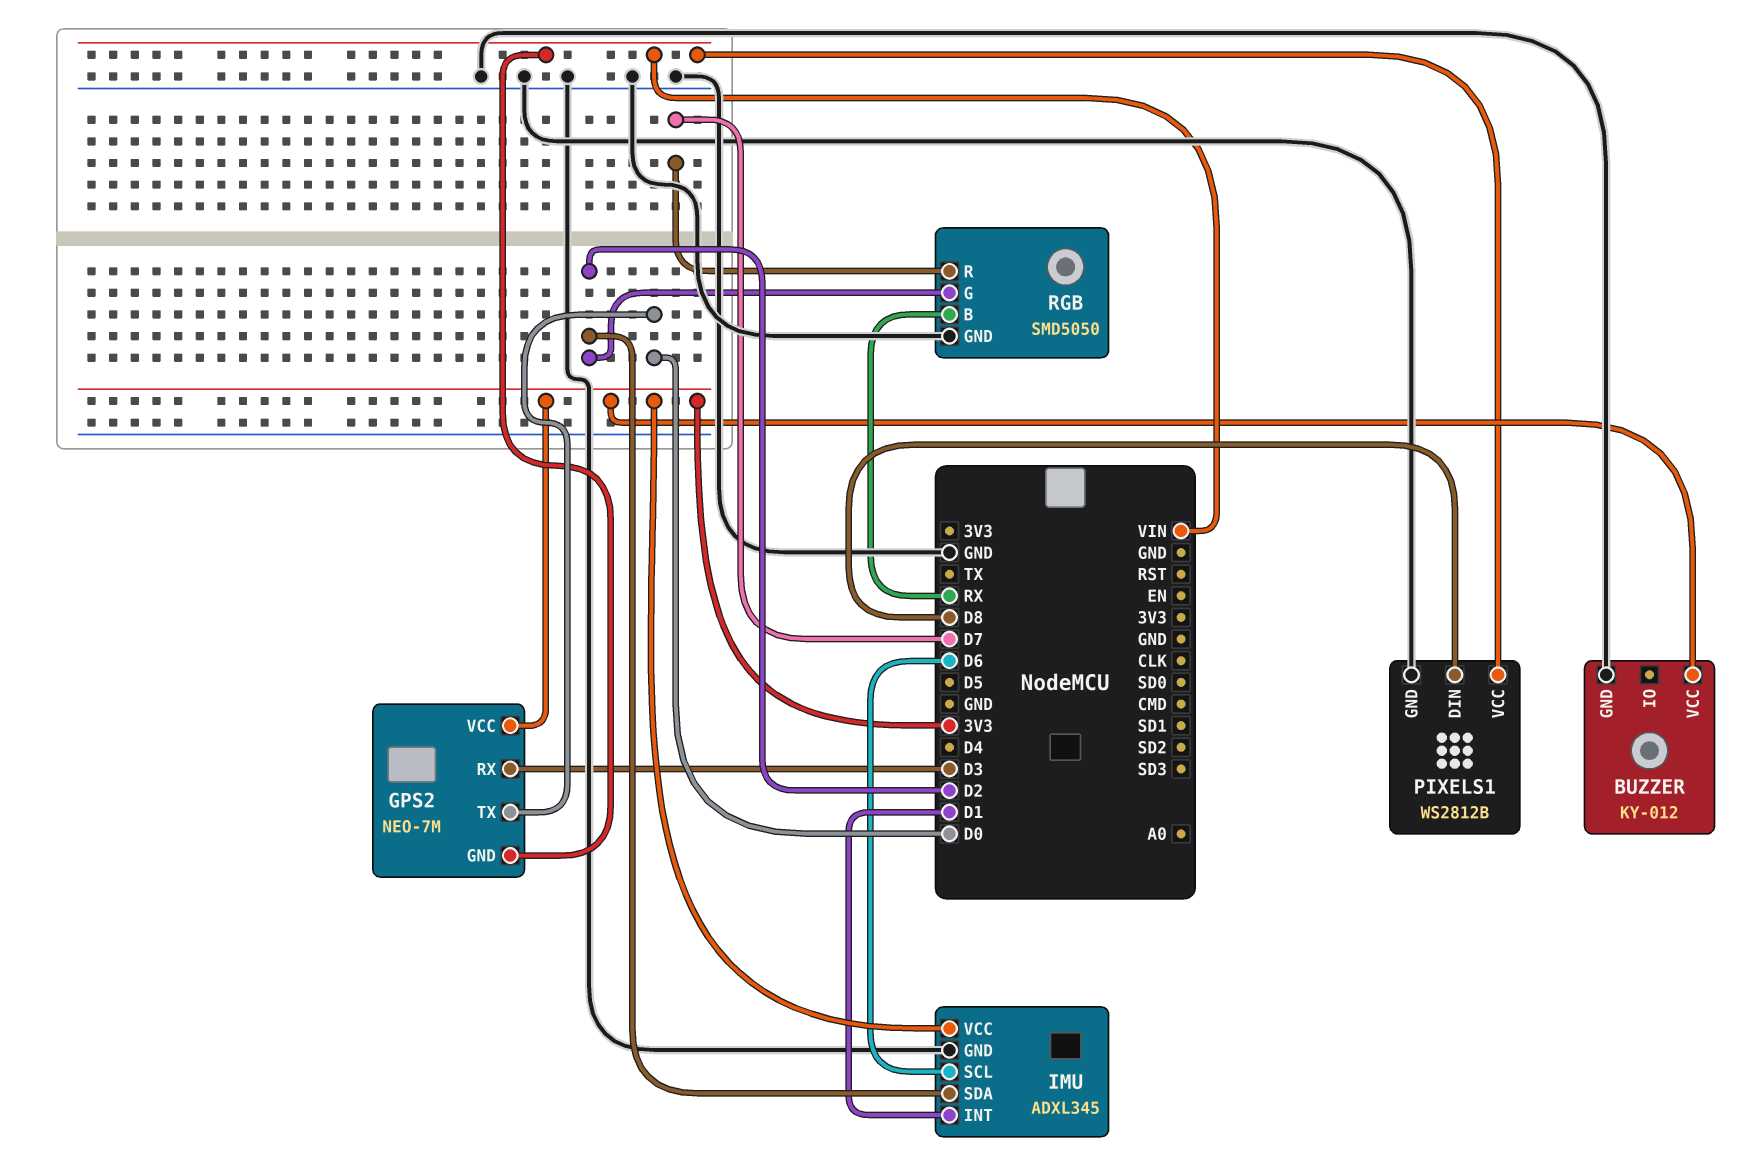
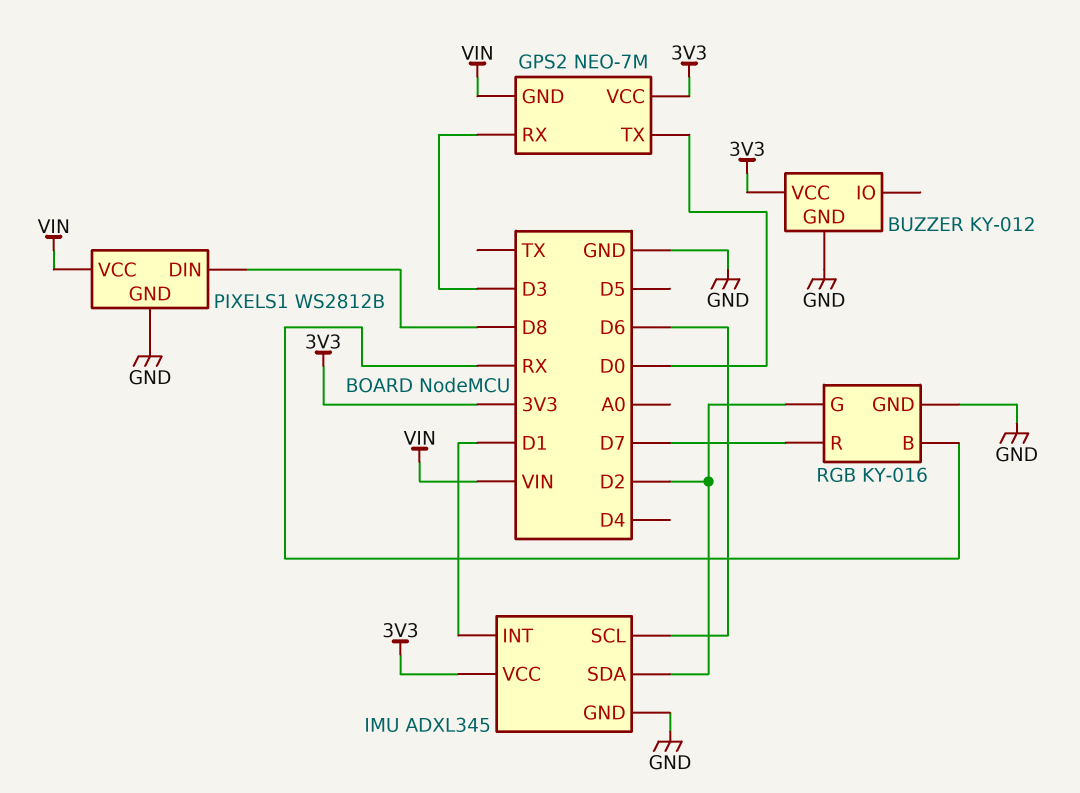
RGB: SMD5050 -> KY-016

